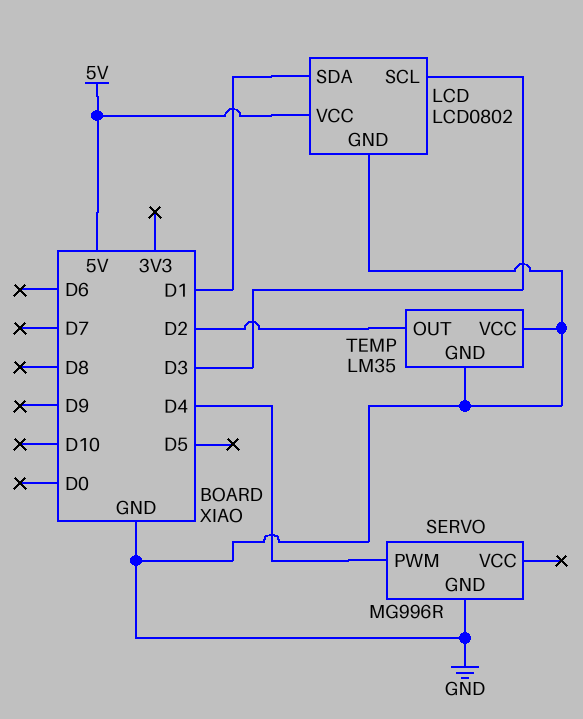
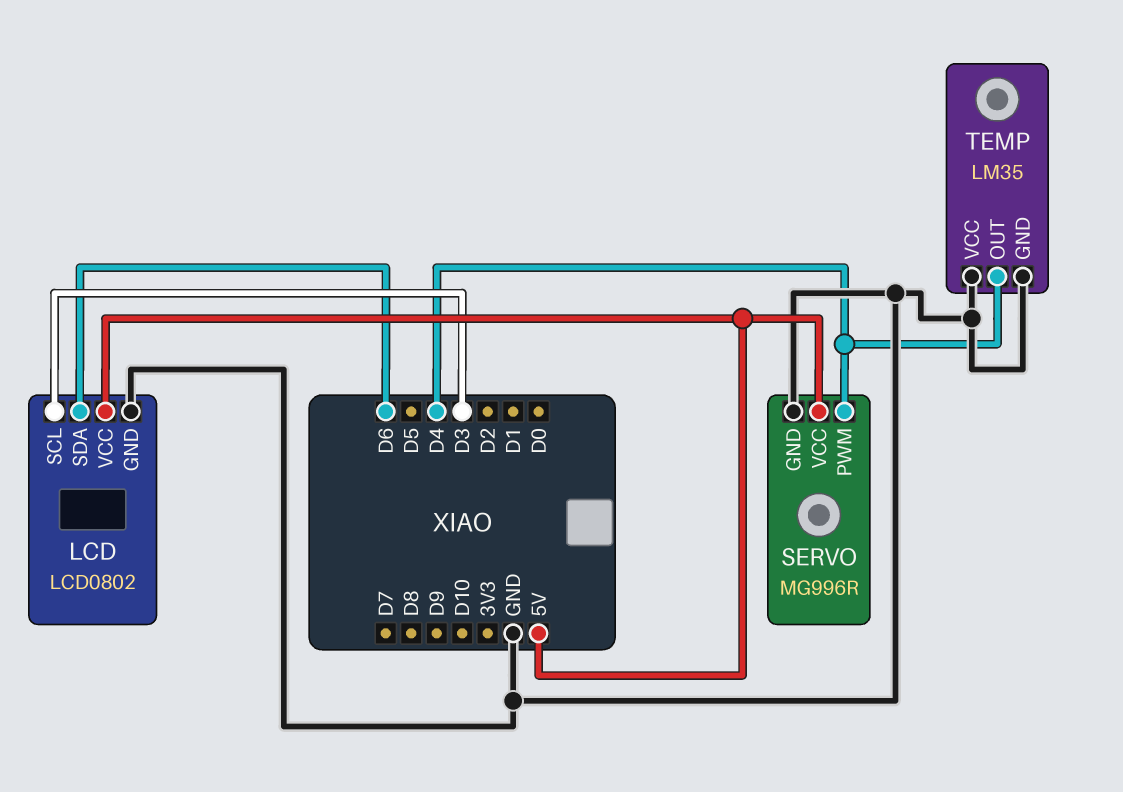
LCD pin SDA: D1 -> D6
SERVO pin VCC: none -> 5V
TEMP pin OUT: D2 -> D4

